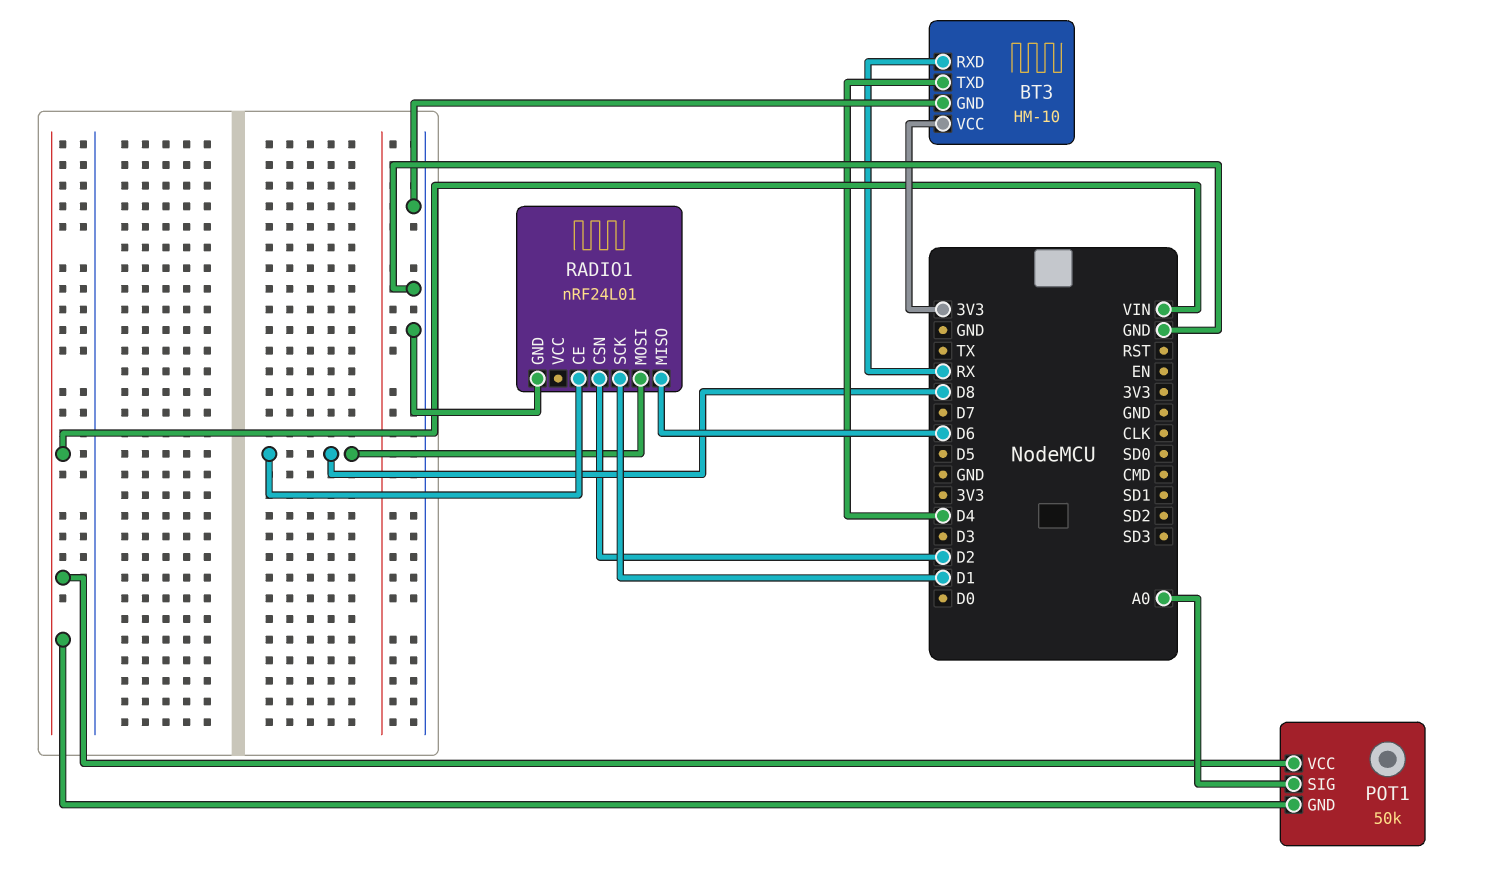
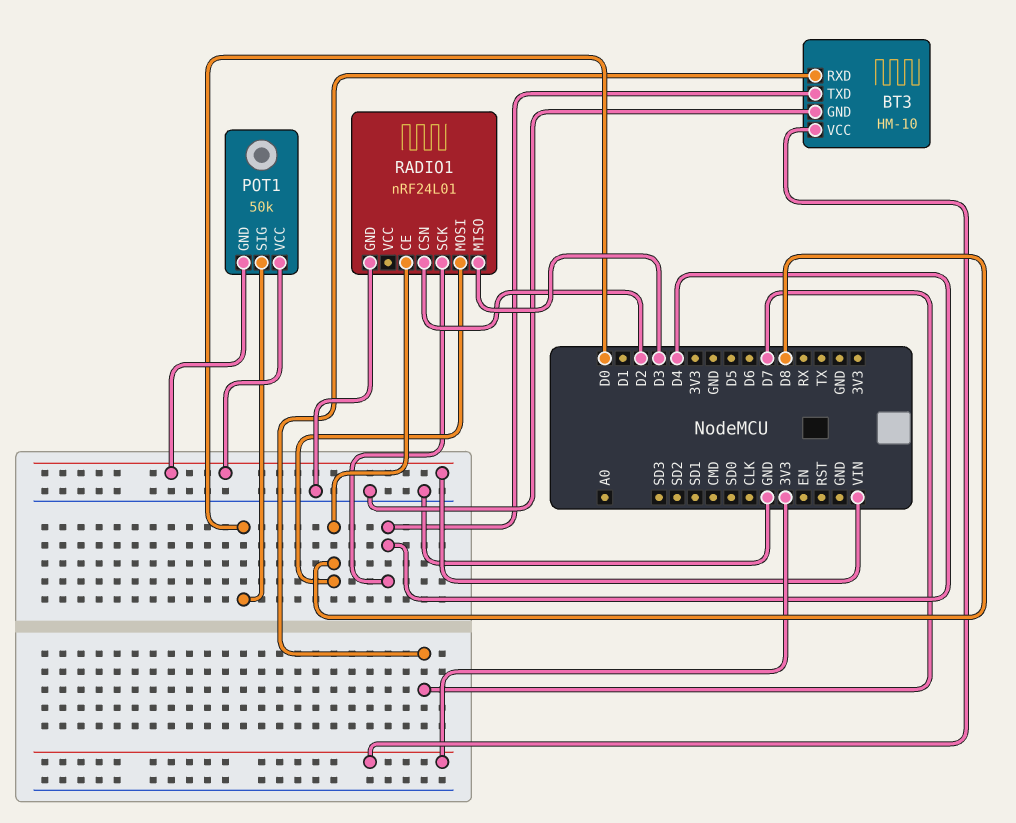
BT3 pin RXD: RX -> D7
POT1 pin SIG: A0 -> D0
RADIO1 pin MISO: D6 -> D3
RADIO1 pin SCK: D1 -> D4

